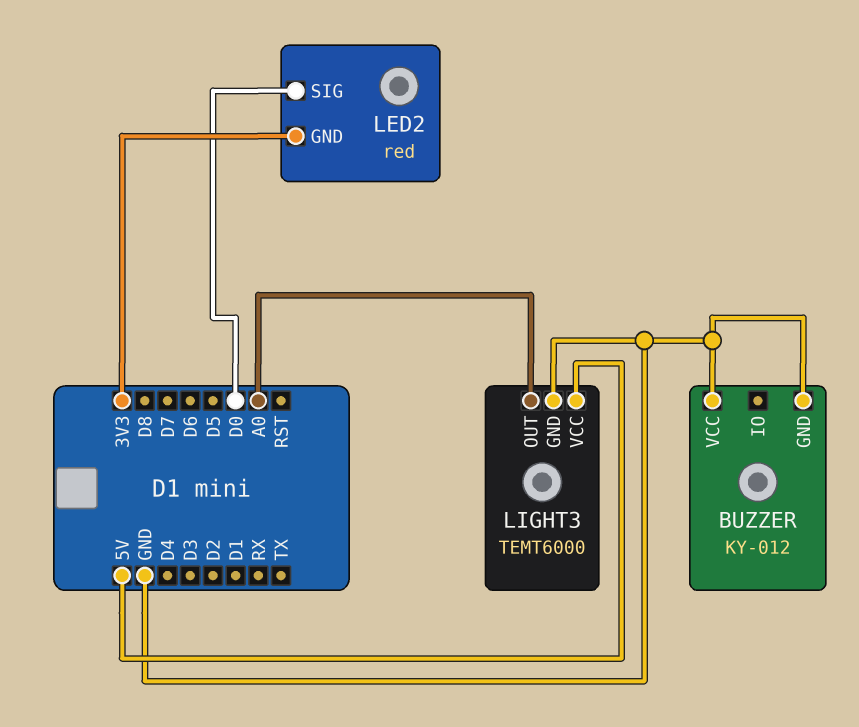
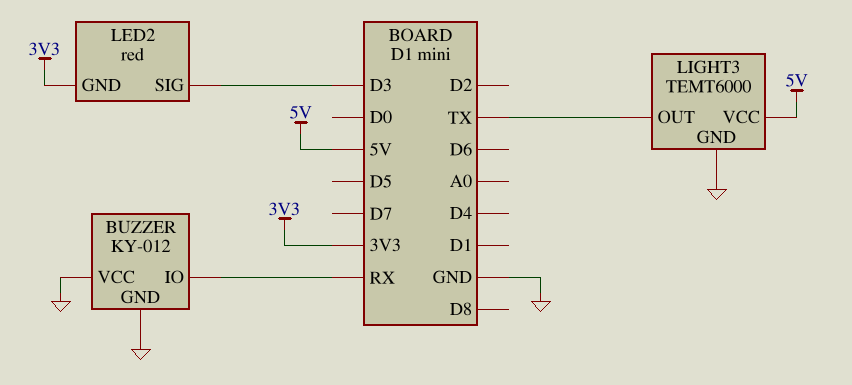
BUZZER pin IO: none -> RX
LED2 pin SIG: D0 -> D3
LIGHT3 pin OUT: A0 -> TX

